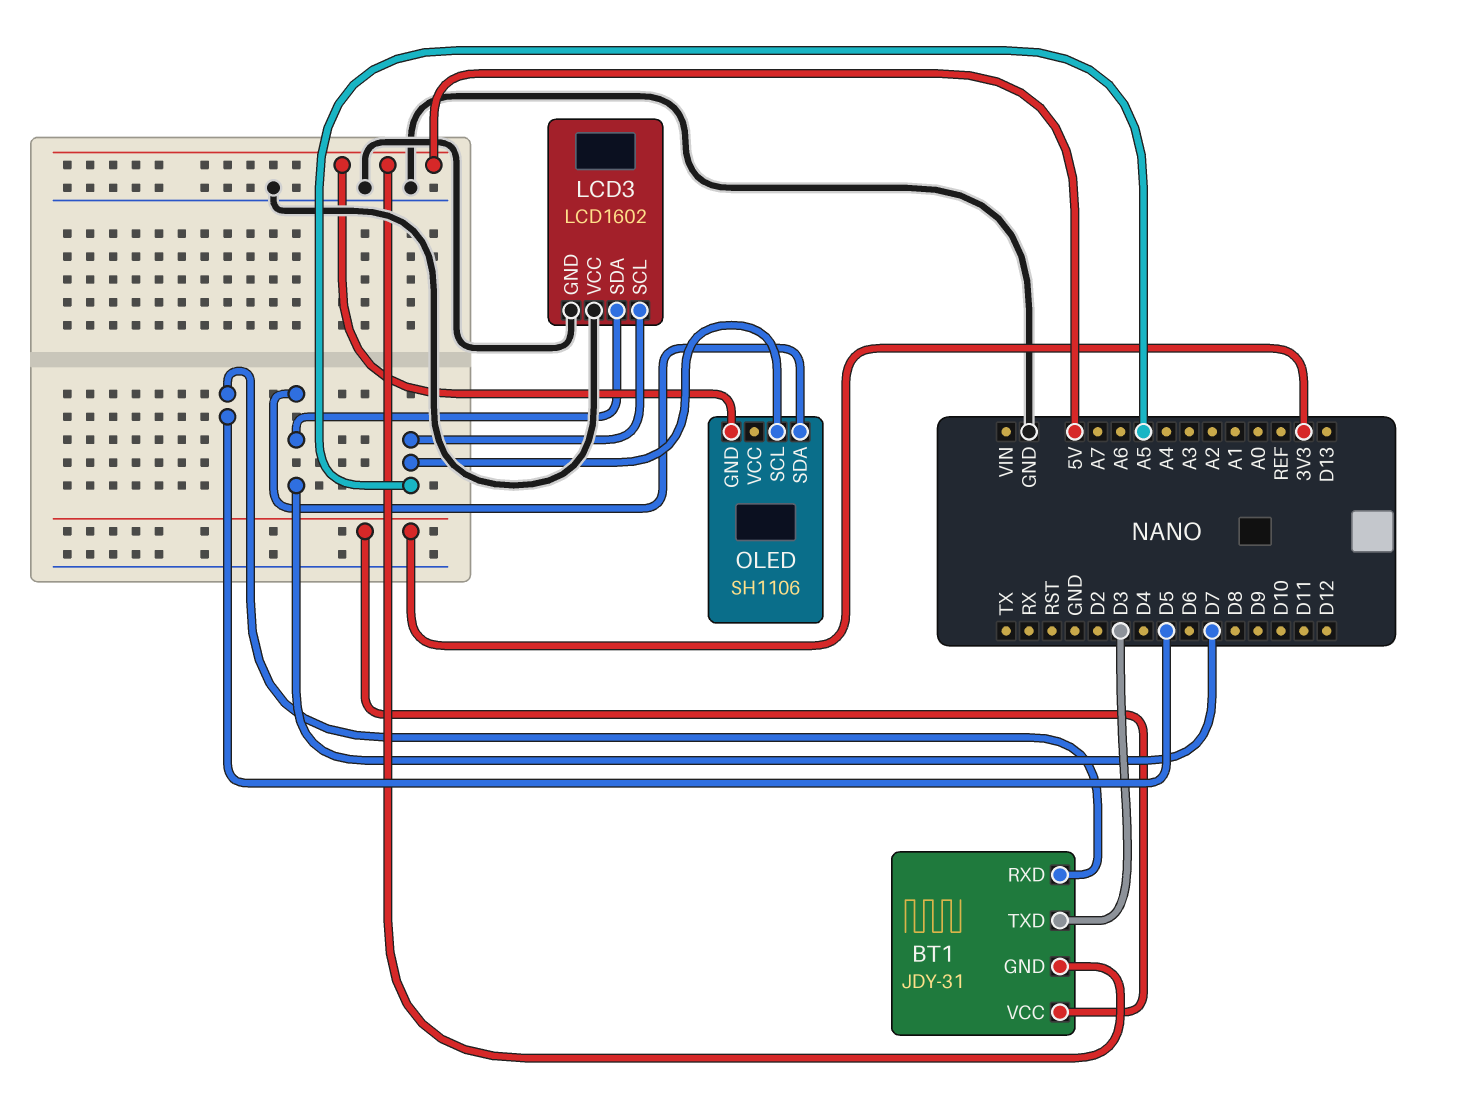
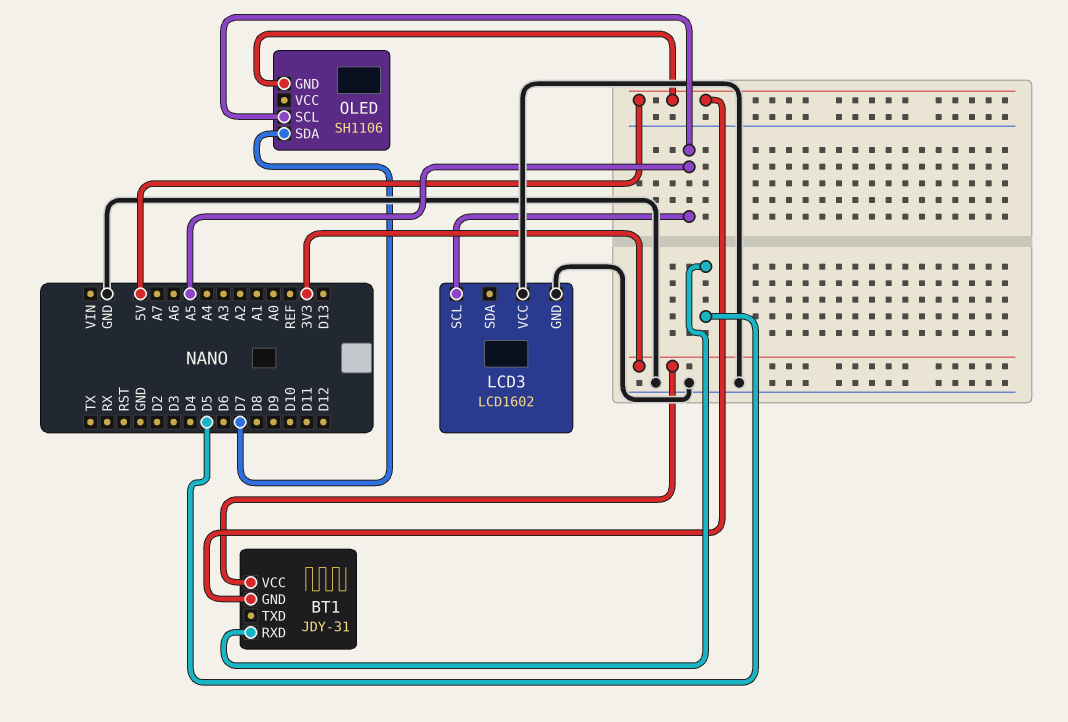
BT1 pin TXD: D3 -> none
LCD3 pin SDA: D7 -> none

